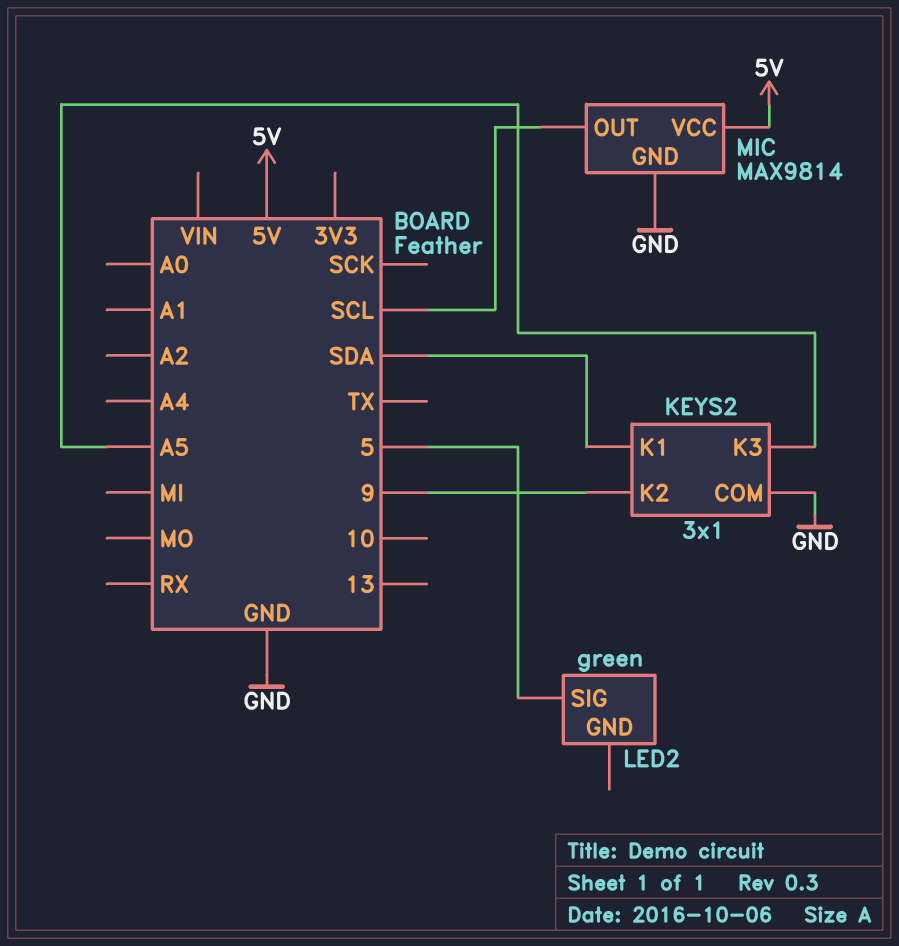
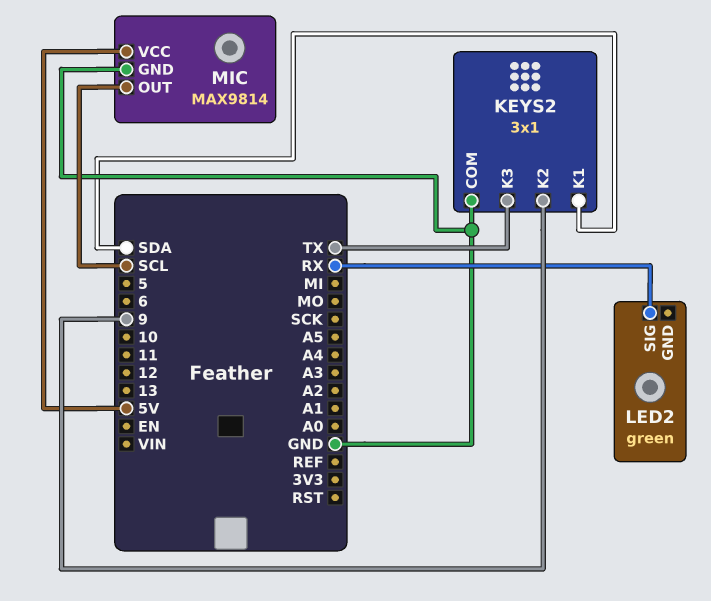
KEYS2 pin K3: A5 -> TX
LED2 pin SIG: 5 -> RX

